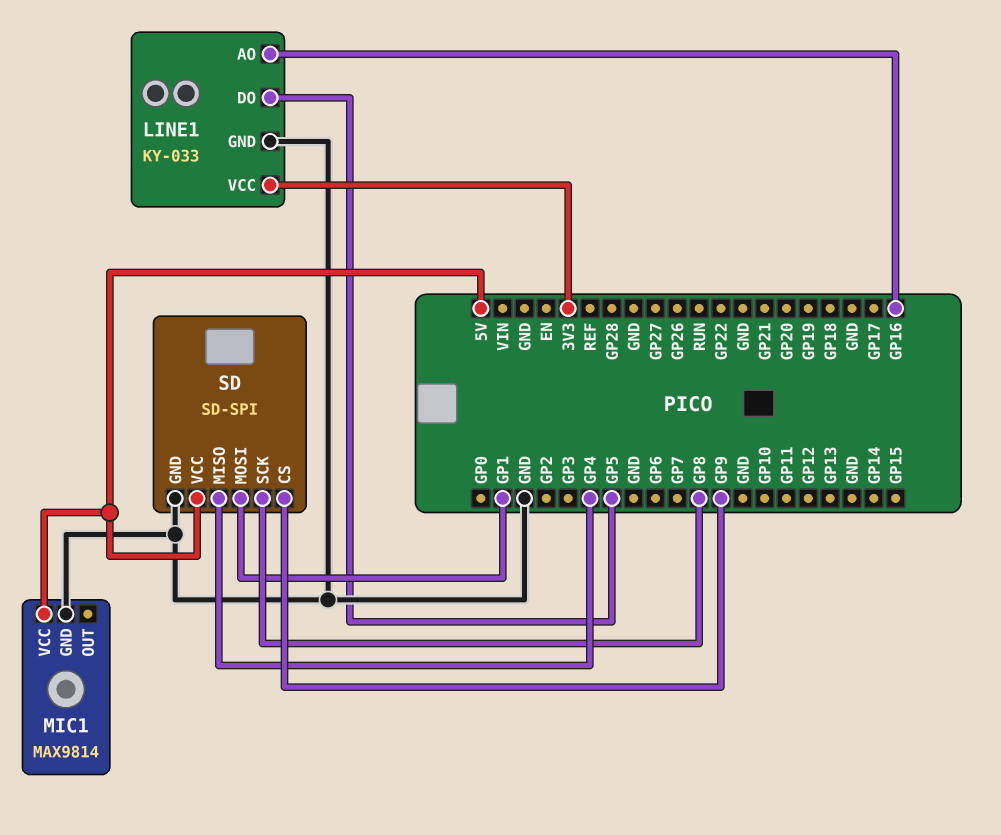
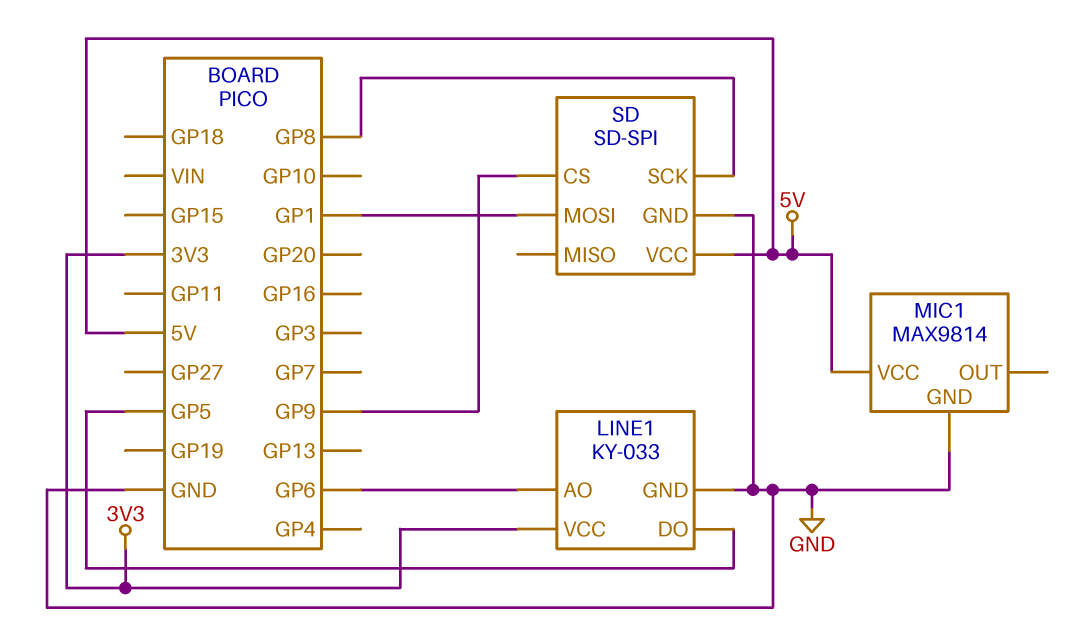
LINE1 pin AO: GP16 -> GP6
SD pin MISO: GP4 -> none

